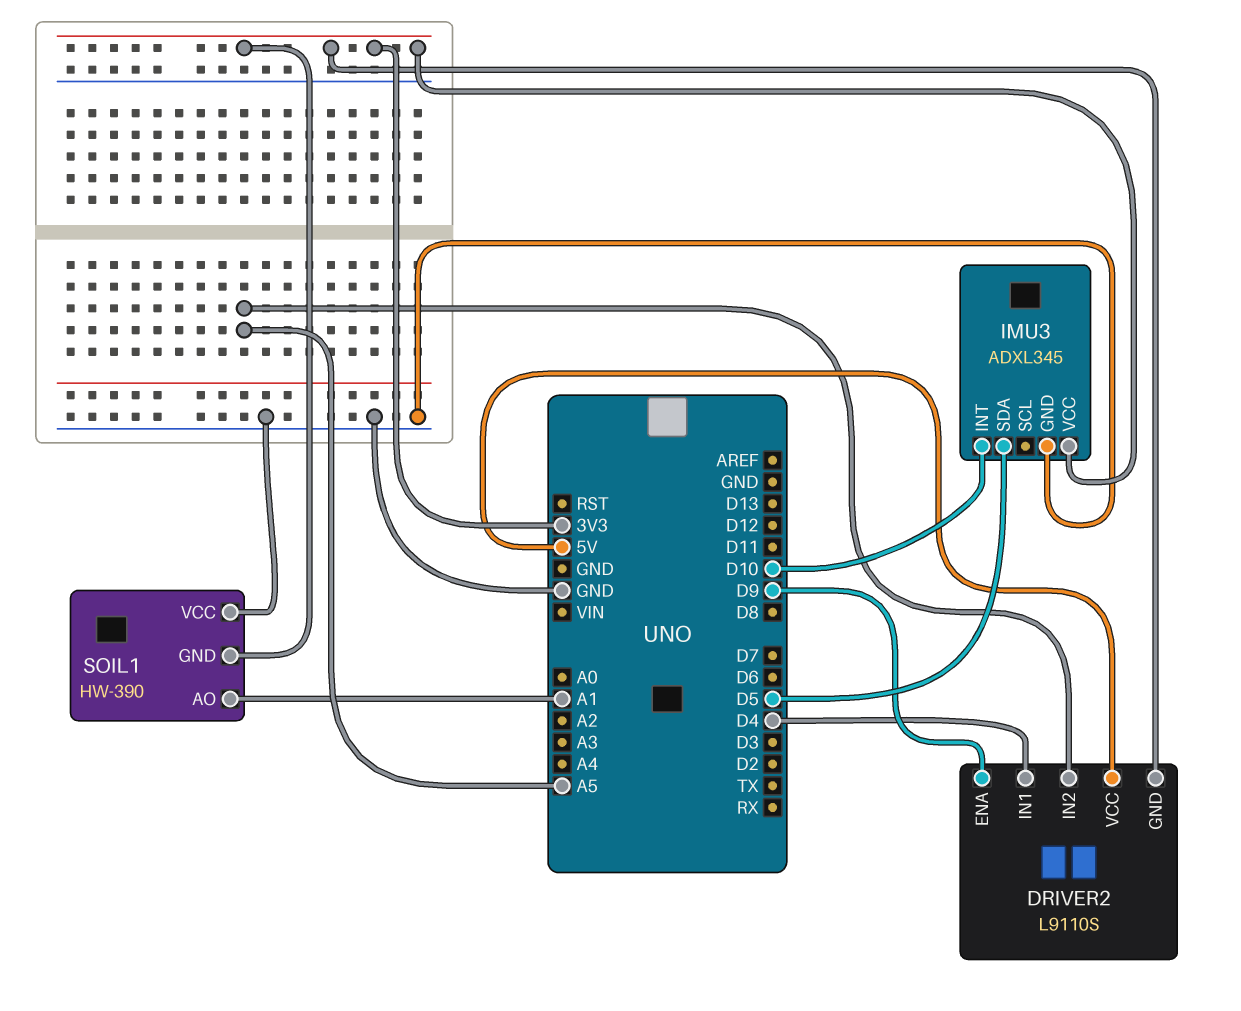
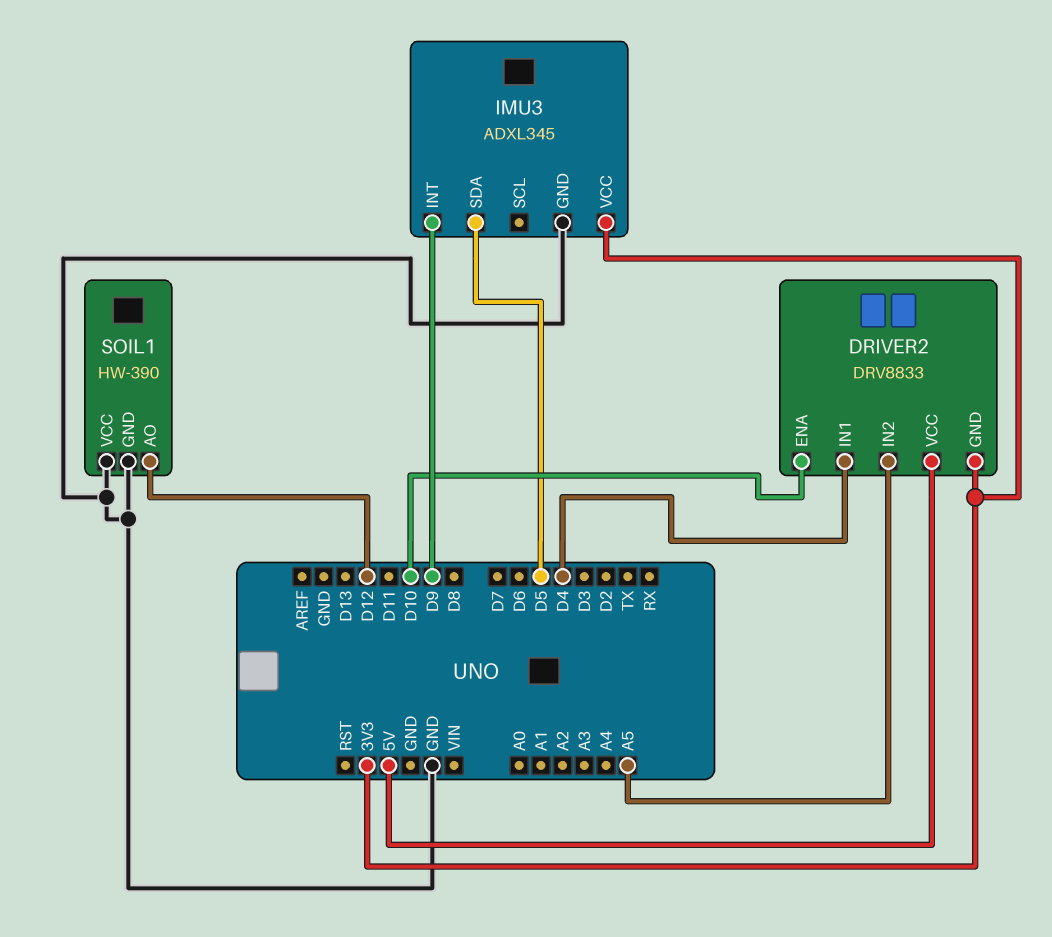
DRIVER2: L9110S -> DRV8833
DRIVER2 pin ENA: D9 -> D10
IMU3 pin INT: D10 -> D9
SOIL1 pin AO: A1 -> D12
SOIL1 pin GND: 3V3 -> GND

